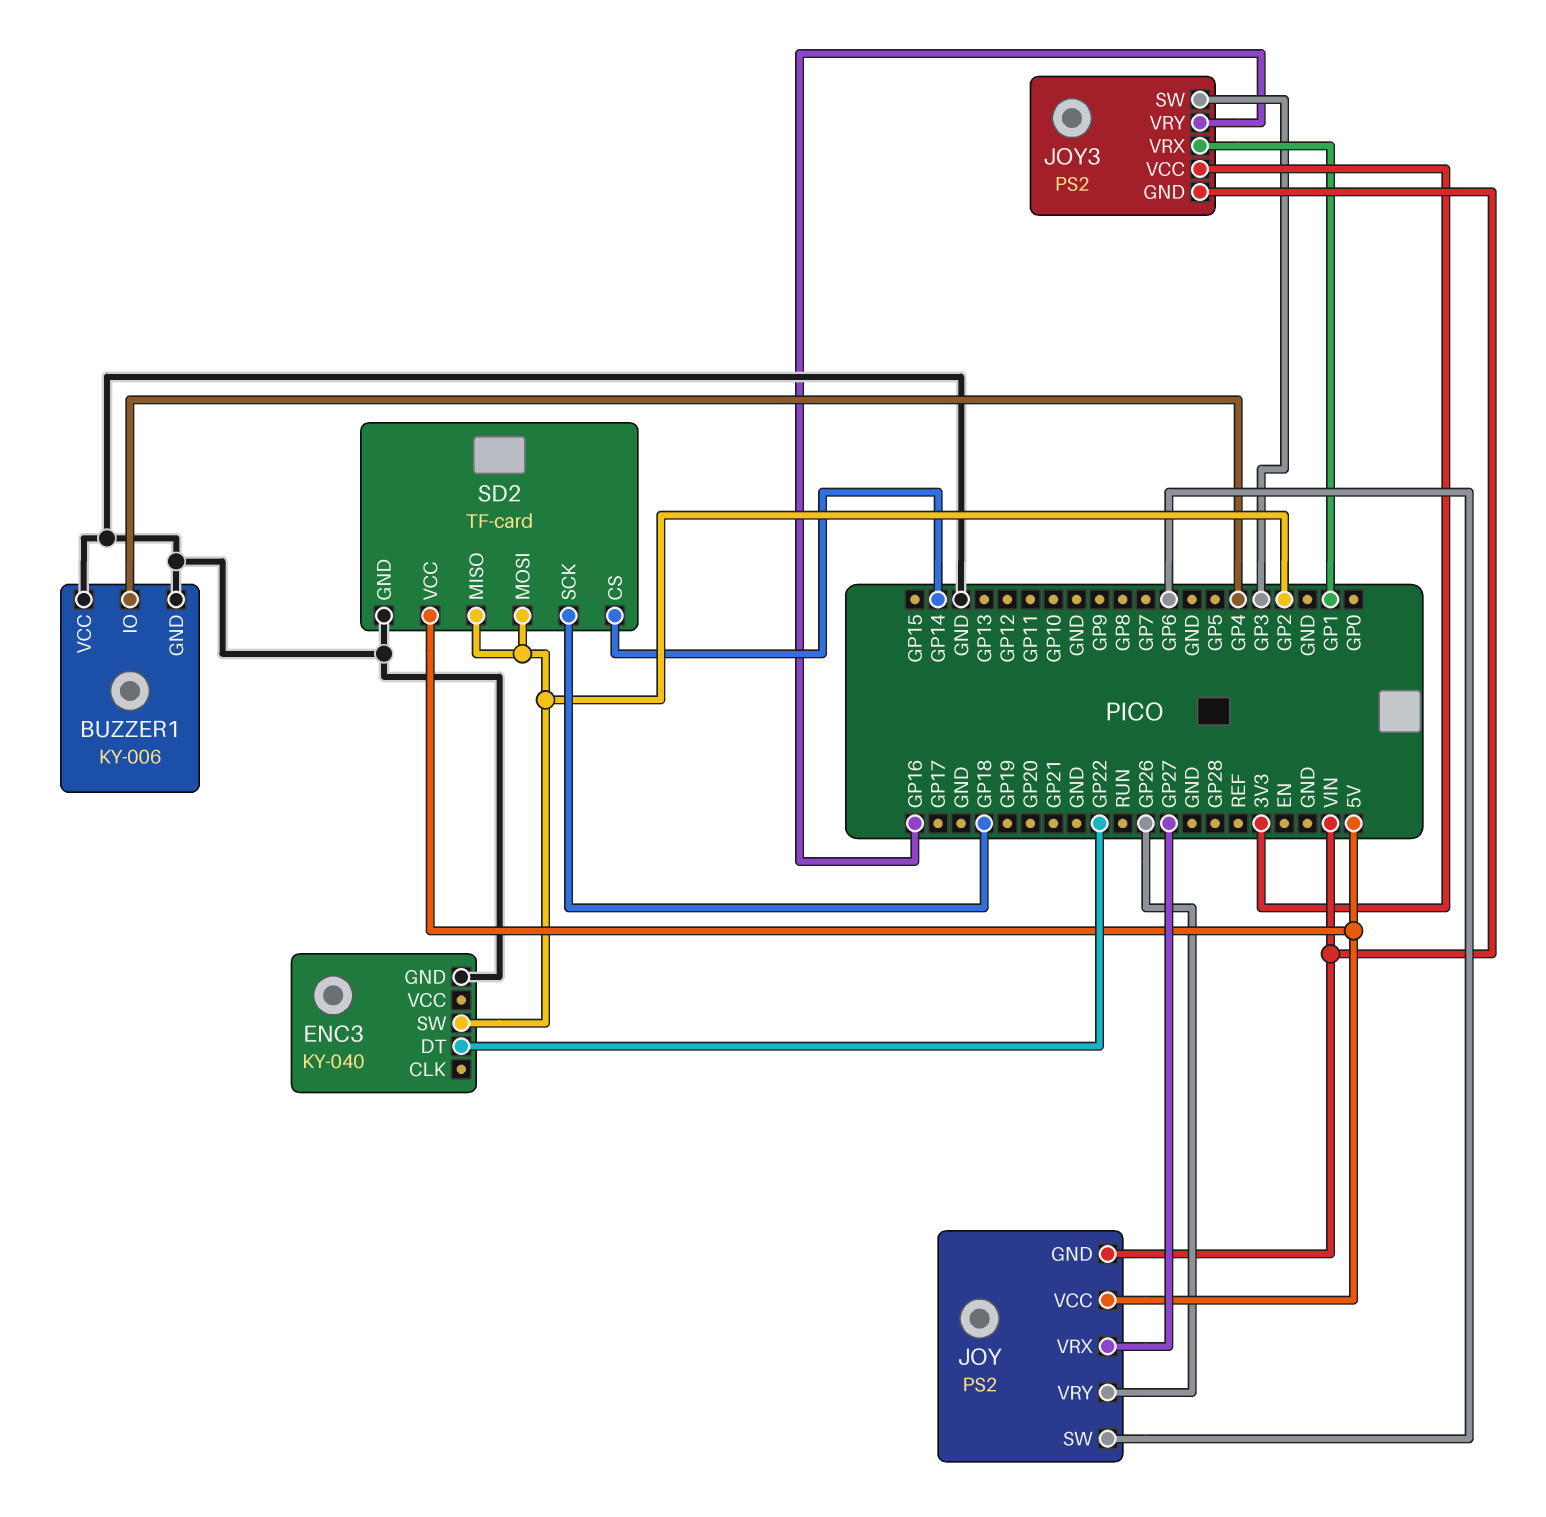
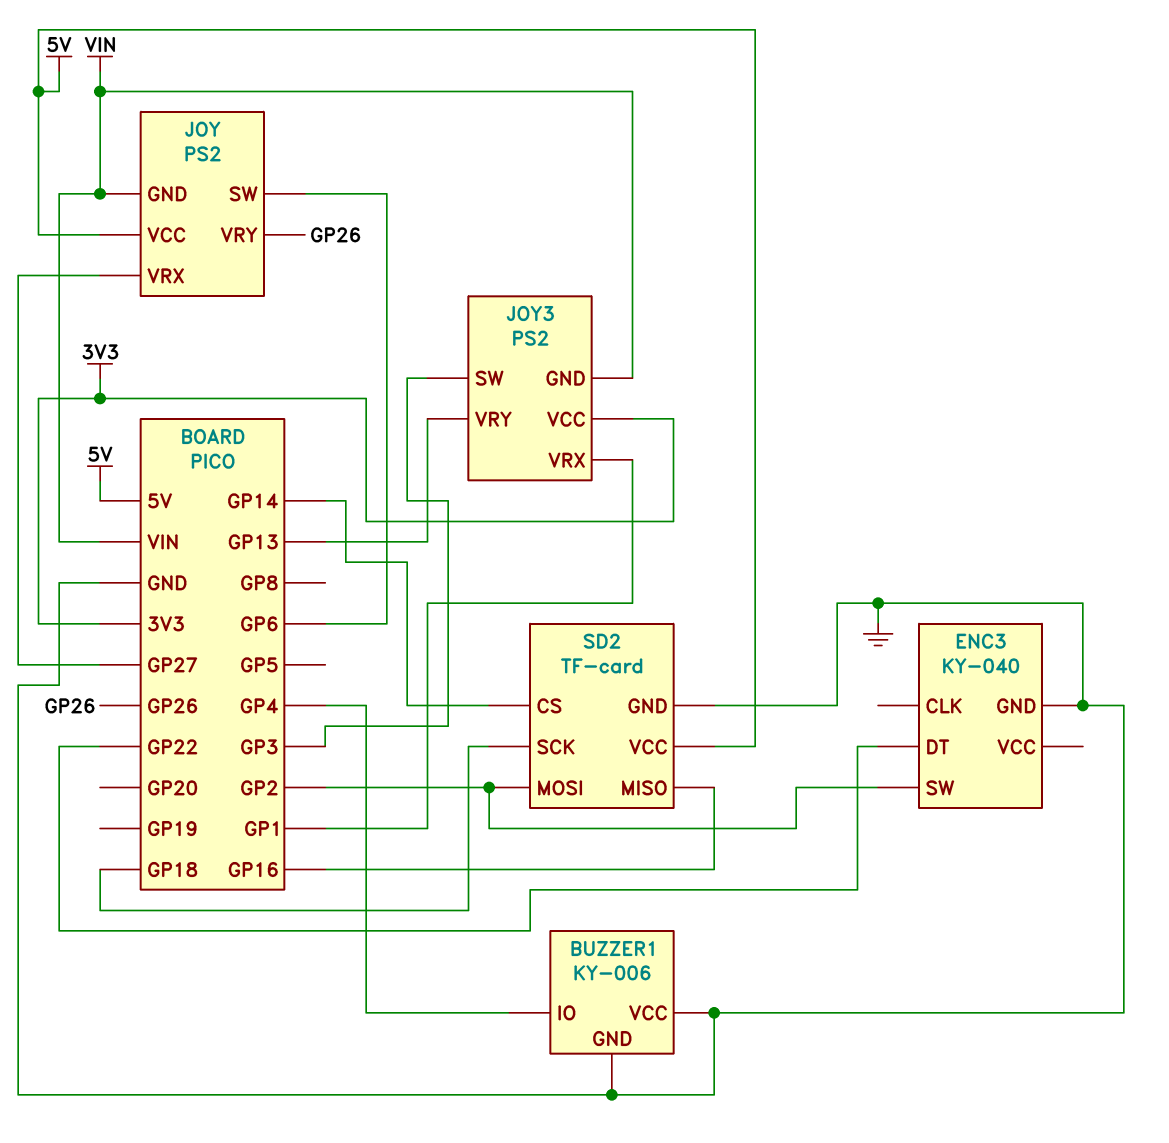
JOY3 pin VRY: GP16 -> GP13
SD2 pin MISO: GP2 -> GP16

